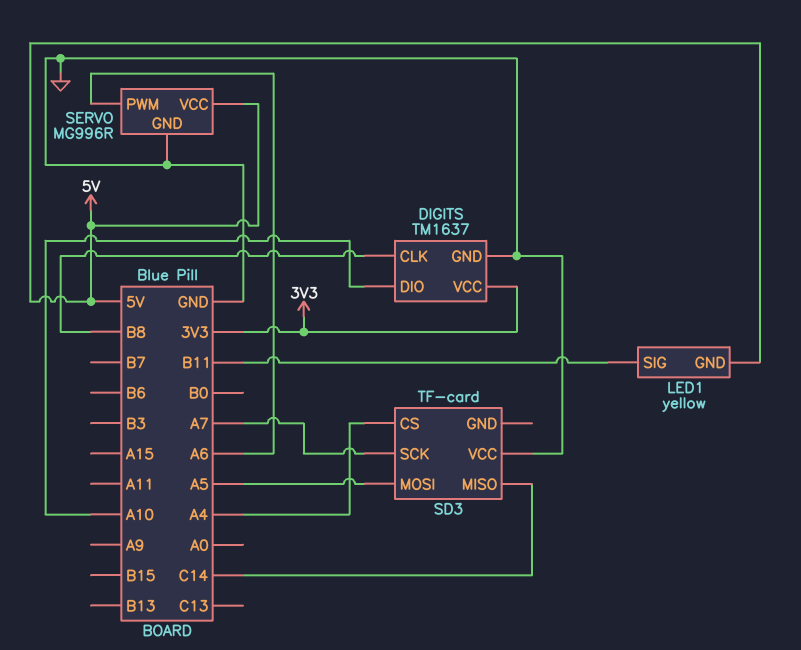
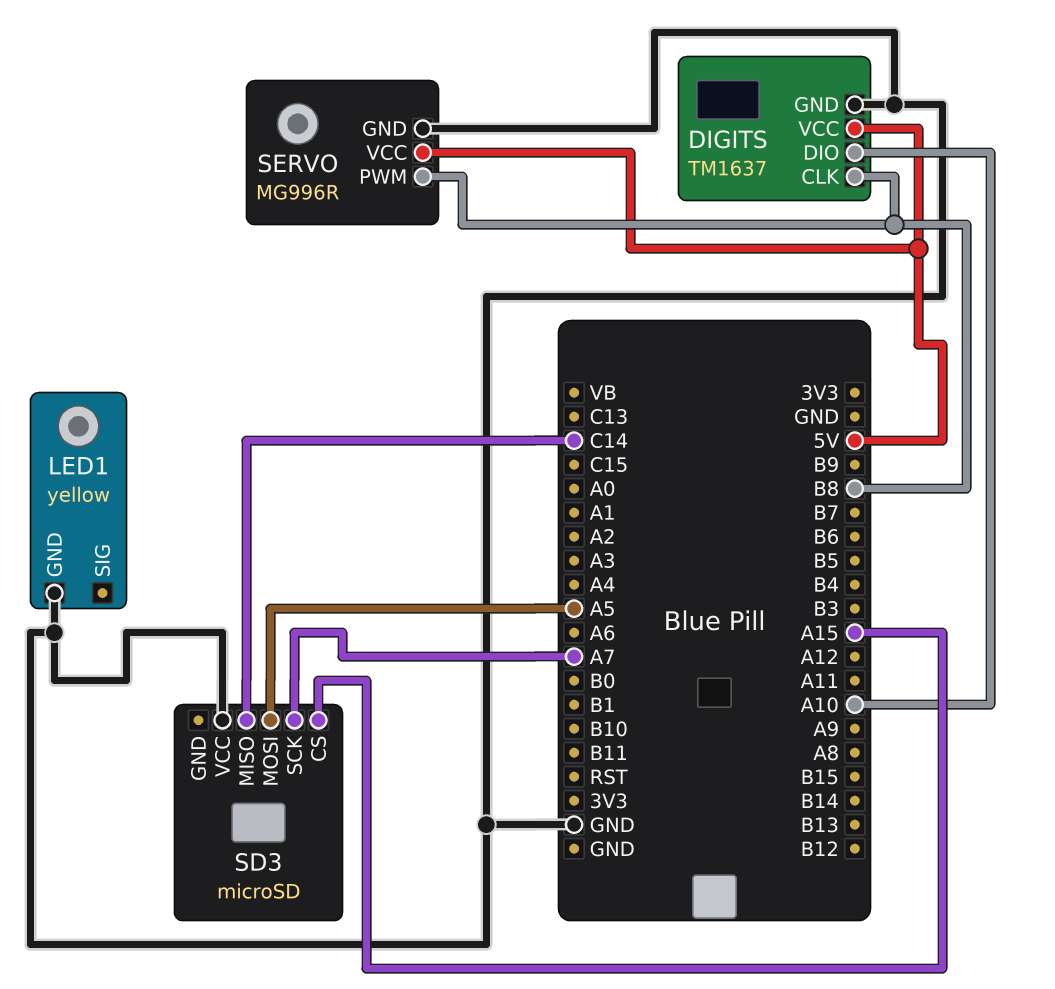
DIGITS pin VCC: 3V3 -> 5V
LED1 pin GND: 5V -> GND
LED1 pin SIG: B11 -> none
SD3: TF-card -> microSD
SD3 pin CS: A4 -> A15
SERVO pin PWM: A6 -> B8

